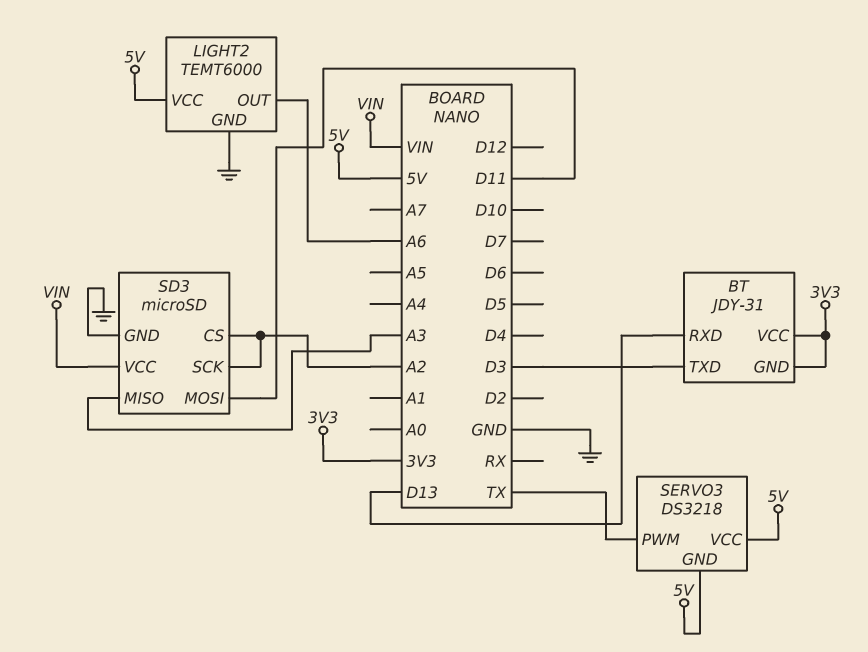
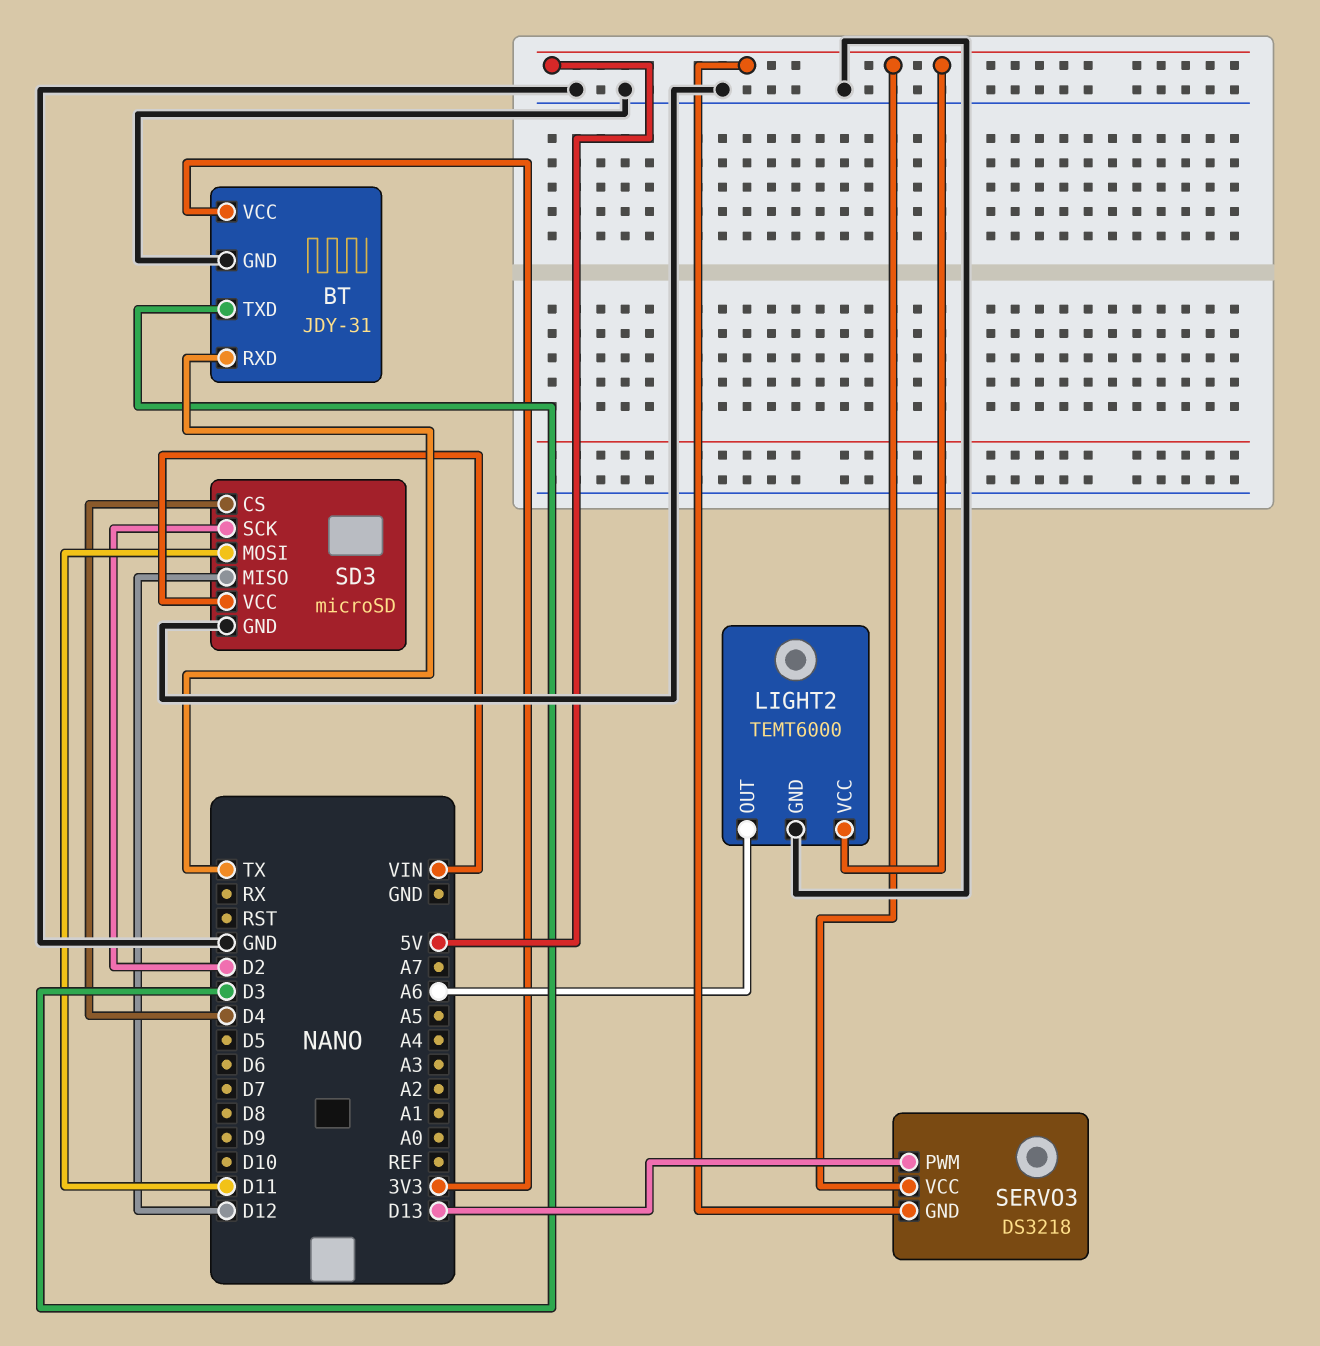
BT pin GND: 3V3 -> GND
BT pin RXD: D13 -> TX
SD3 pin CS: A2 -> D4
SD3 pin MISO: A3 -> D12
SD3 pin SCK: A2 -> D2
SERVO3 pin PWM: TX -> D13

